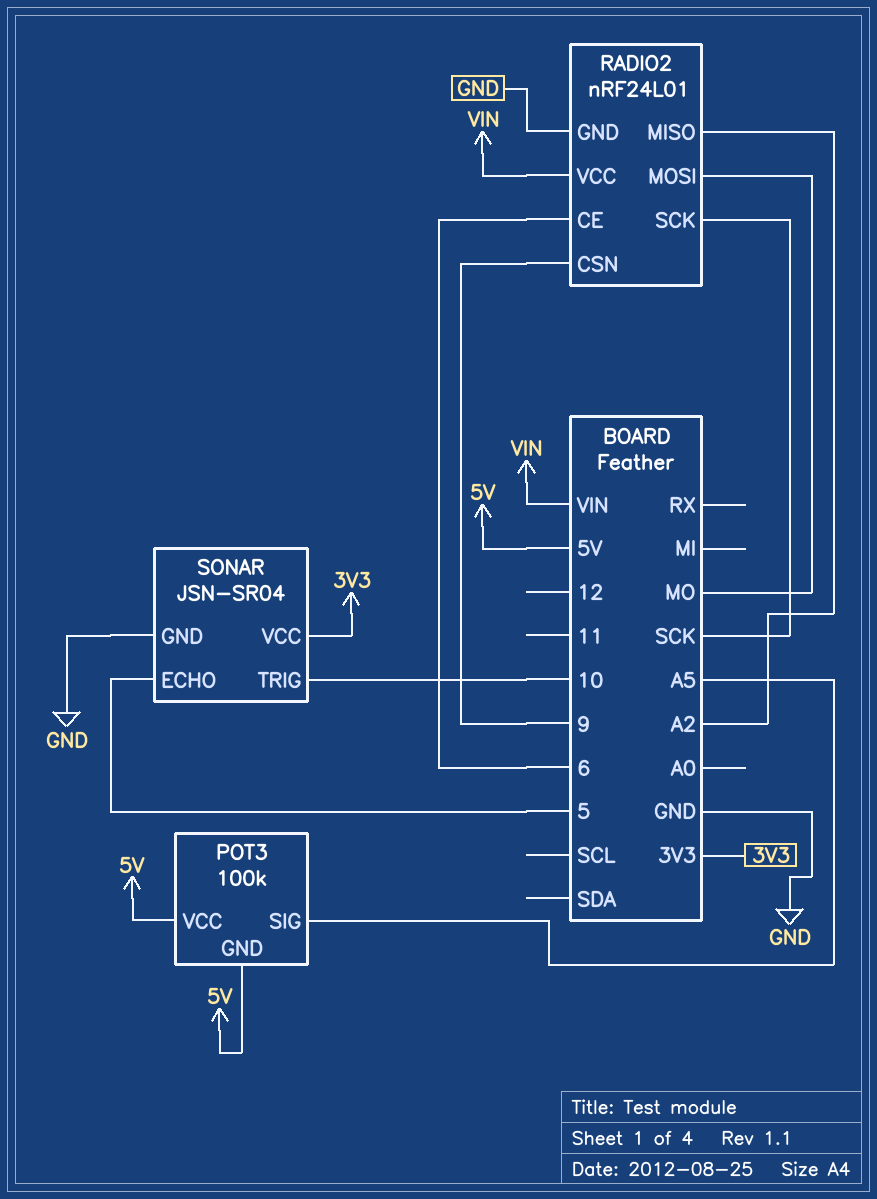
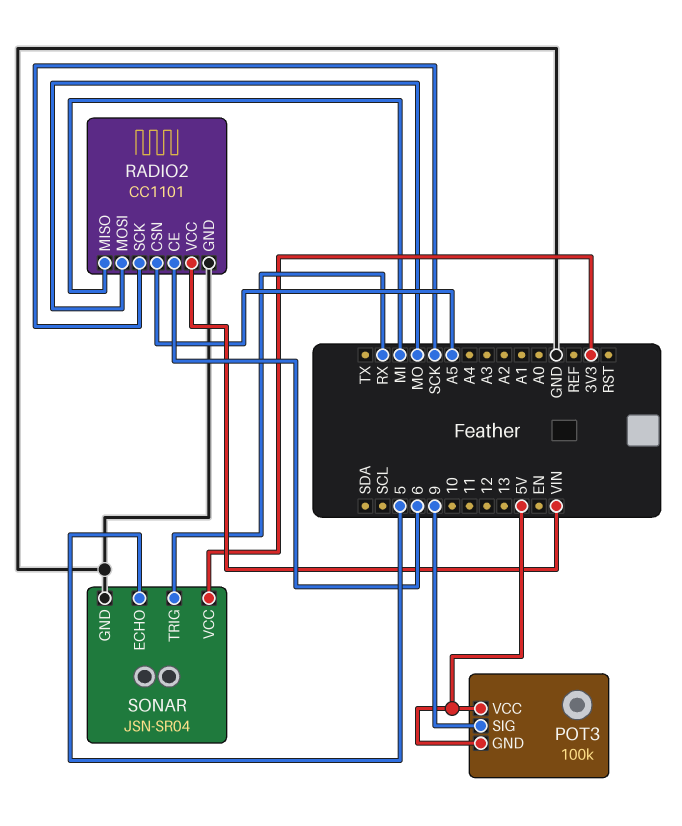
POT3 pin SIG: A5 -> 9
RADIO2: nRF24L01 -> CC1101
RADIO2 pin CSN: 9 -> A5
RADIO2 pin MISO: A2 -> MI
SONAR pin TRIG: 10 -> RX

